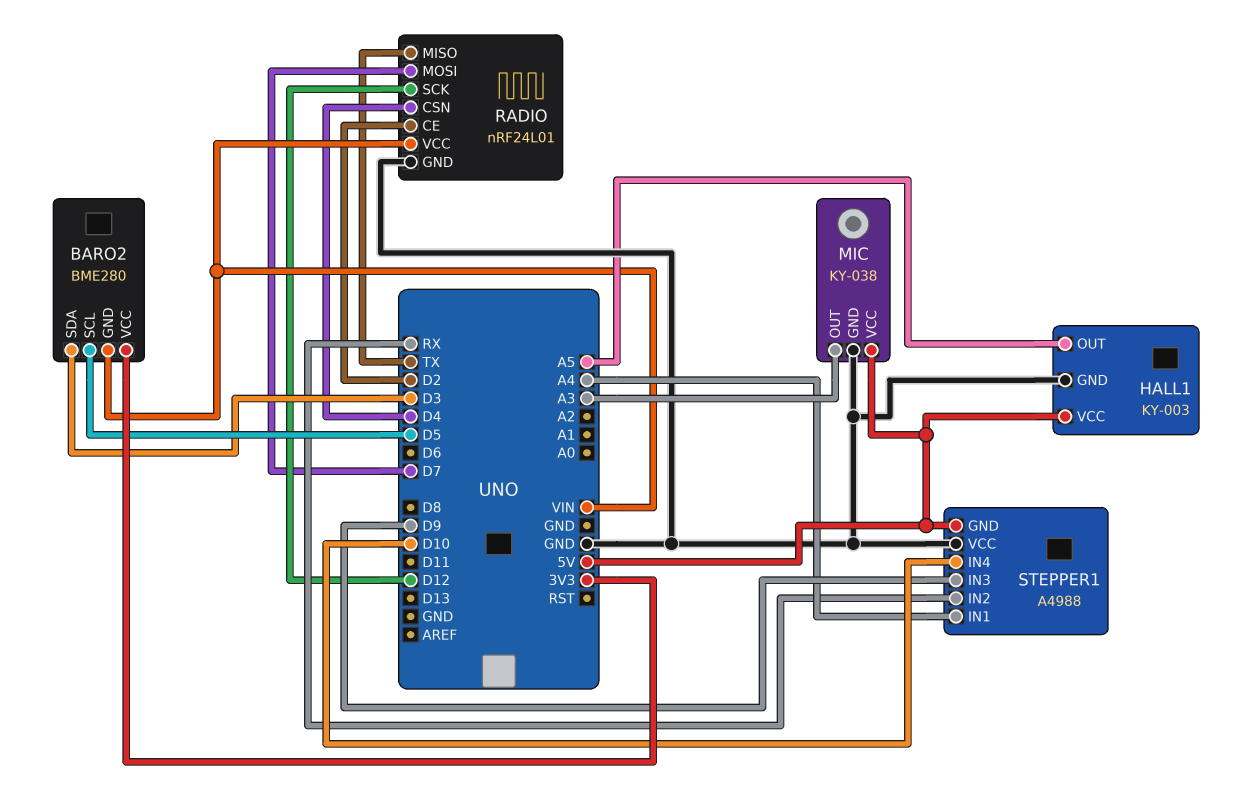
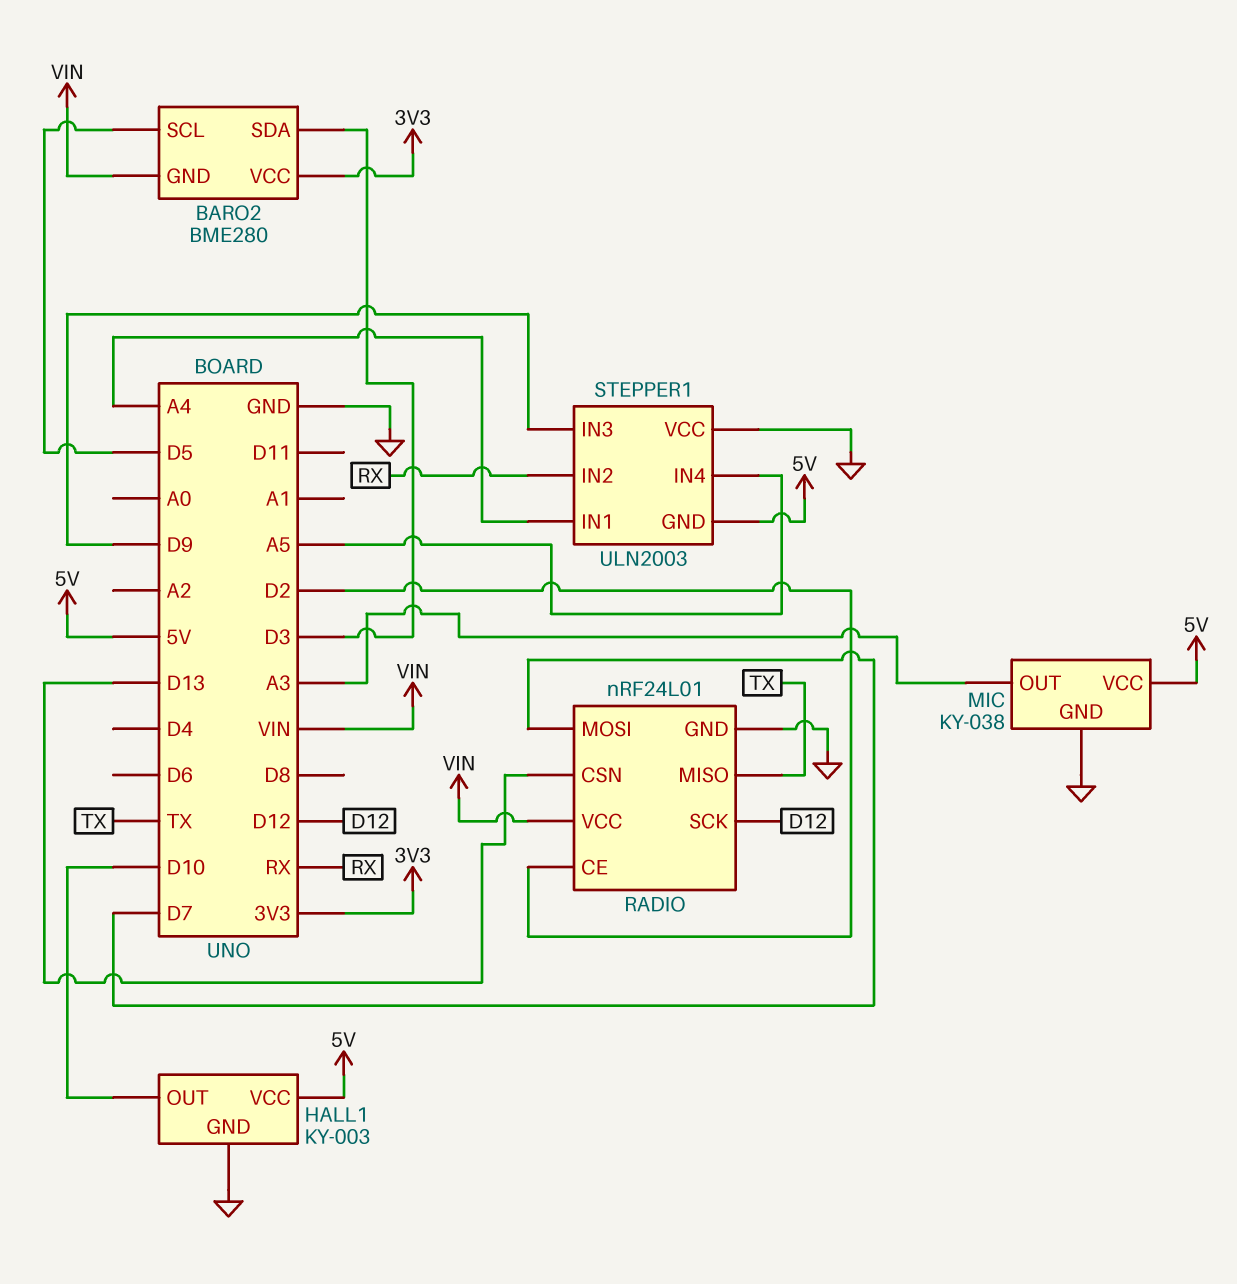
HALL1 pin OUT: A5 -> D10
RADIO pin CSN: D4 -> D13
STEPPER1: A4988 -> ULN2003
STEPPER1 pin IN4: D10 -> A5

